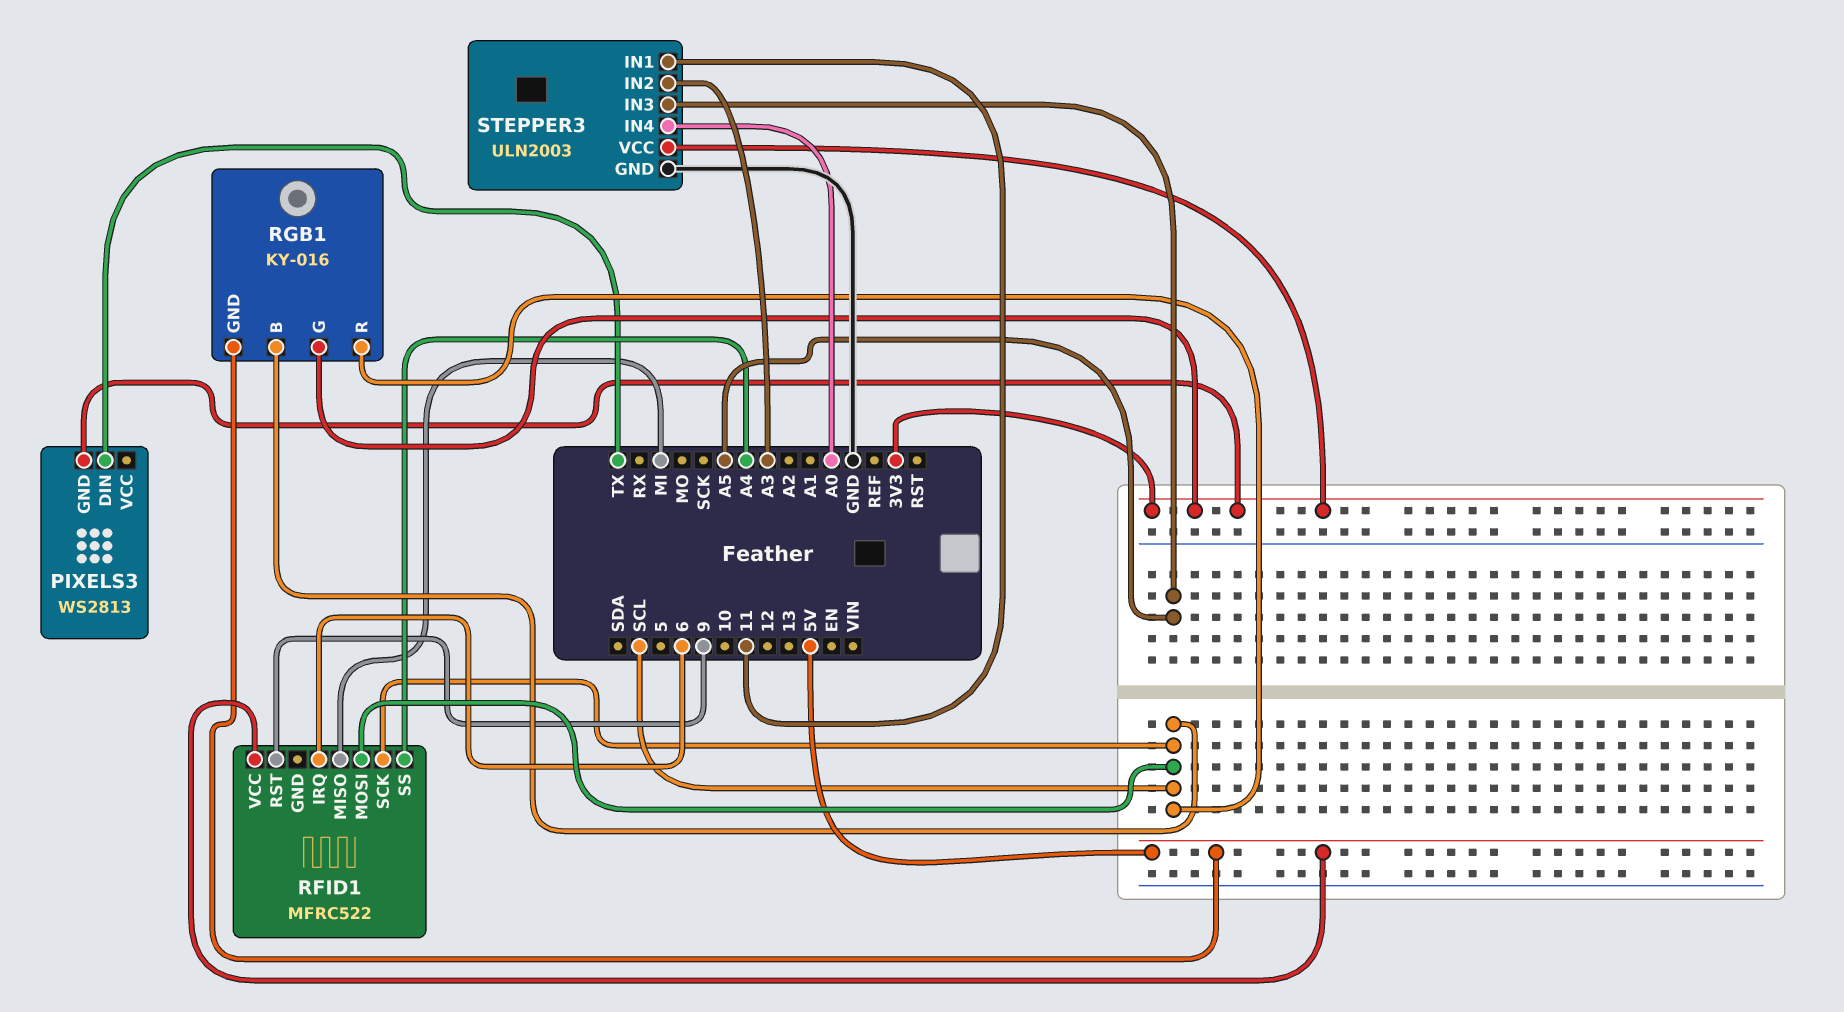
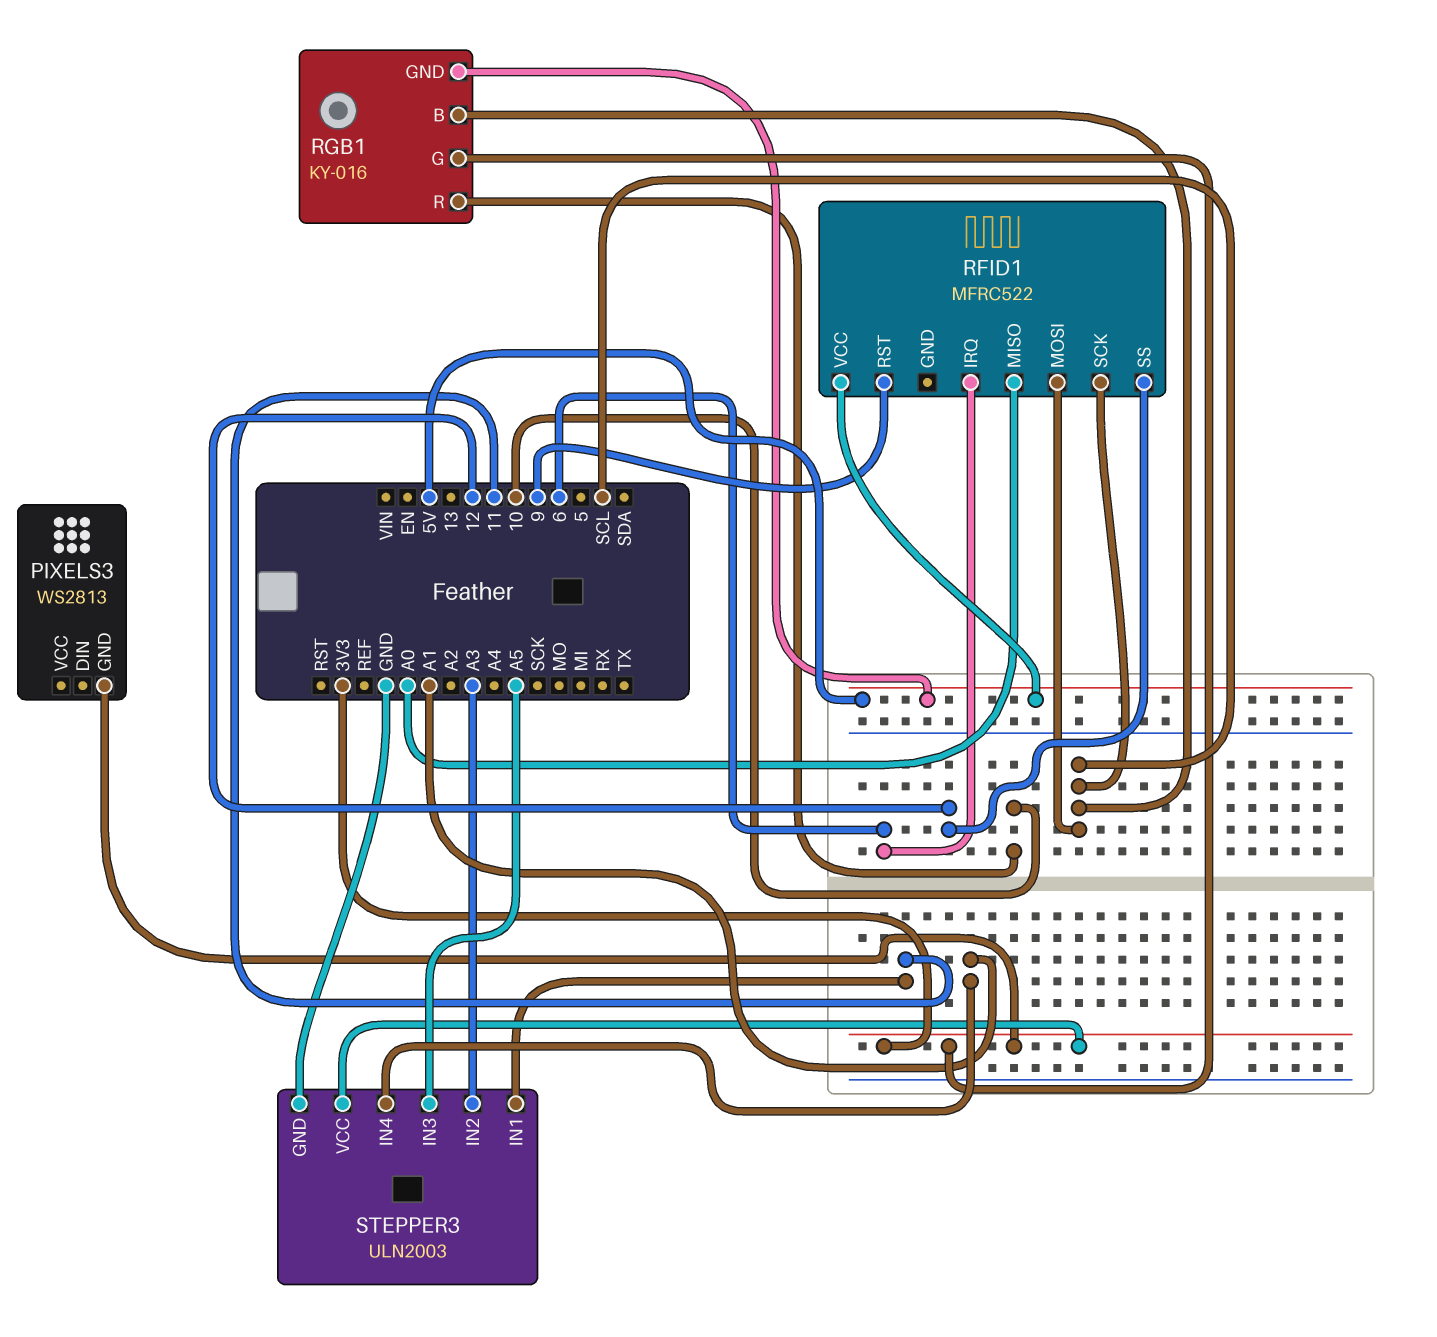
PIXELS3 pin DIN: TX -> none
RFID1 pin MISO: MI -> A0
RFID1 pin SS: A4 -> 12
RGB1 pin R: SCL -> 10
STEPPER3 pin IN4: A0 -> A1

